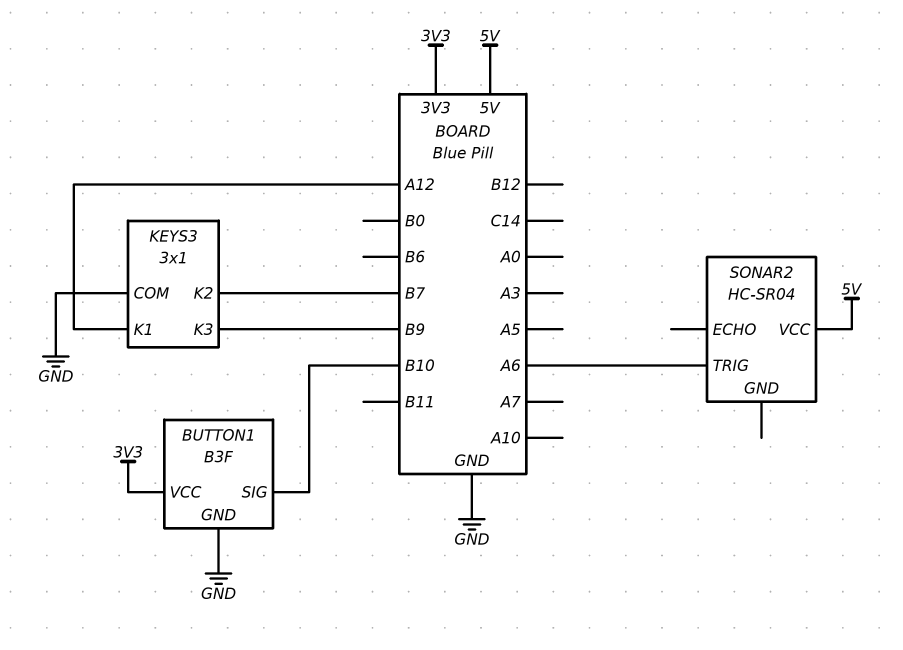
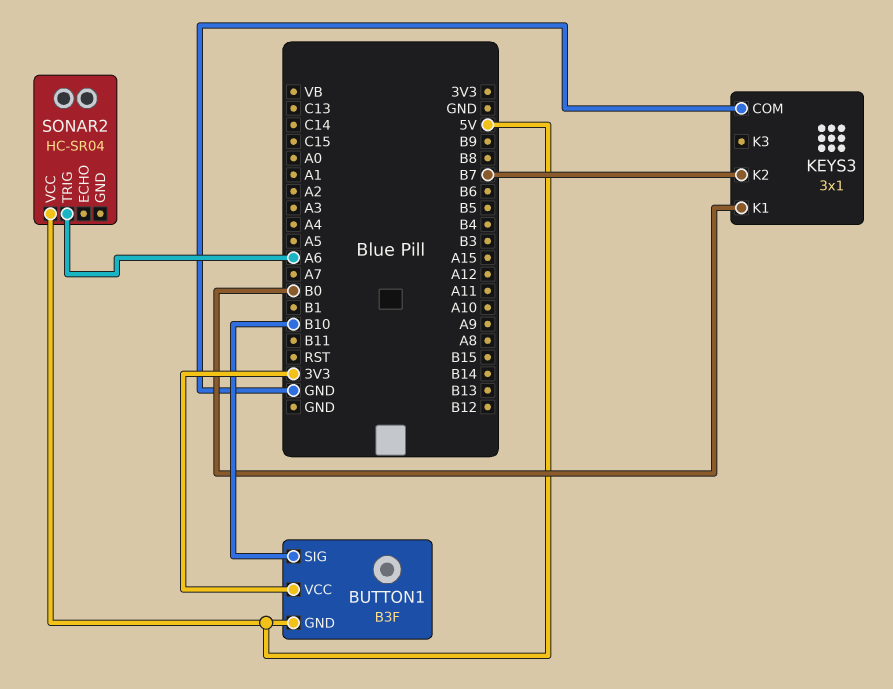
BUTTON1 pin GND: GND -> 5V
KEYS3 pin K1: A12 -> B0
KEYS3 pin K3: B9 -> none

